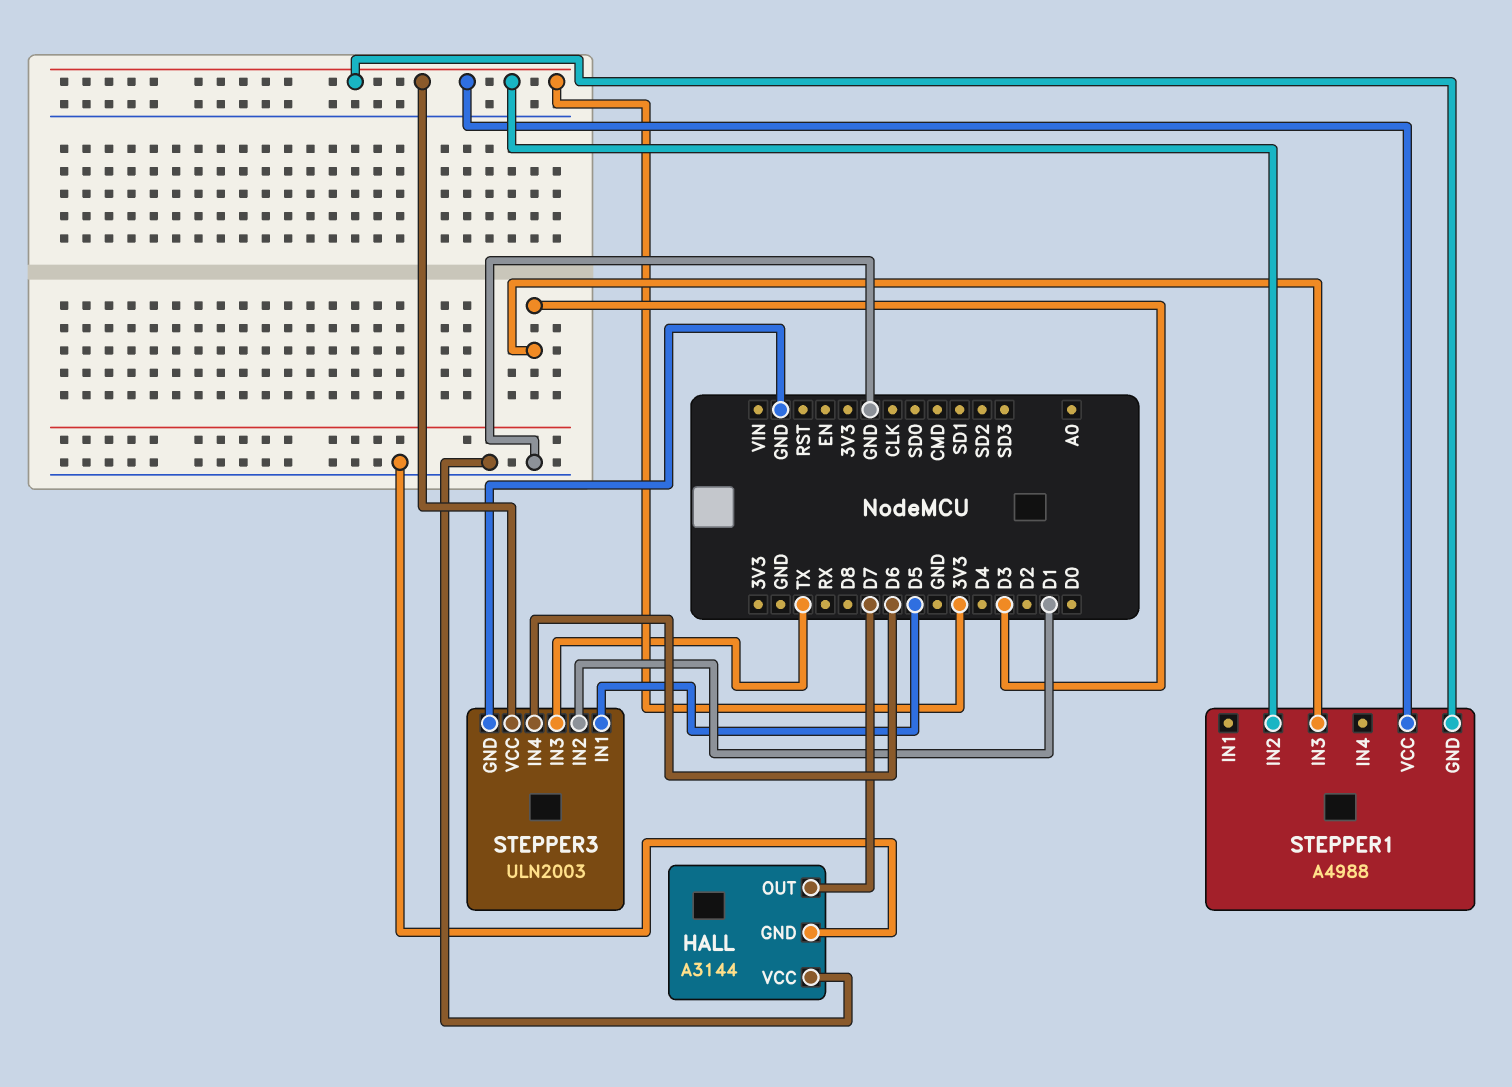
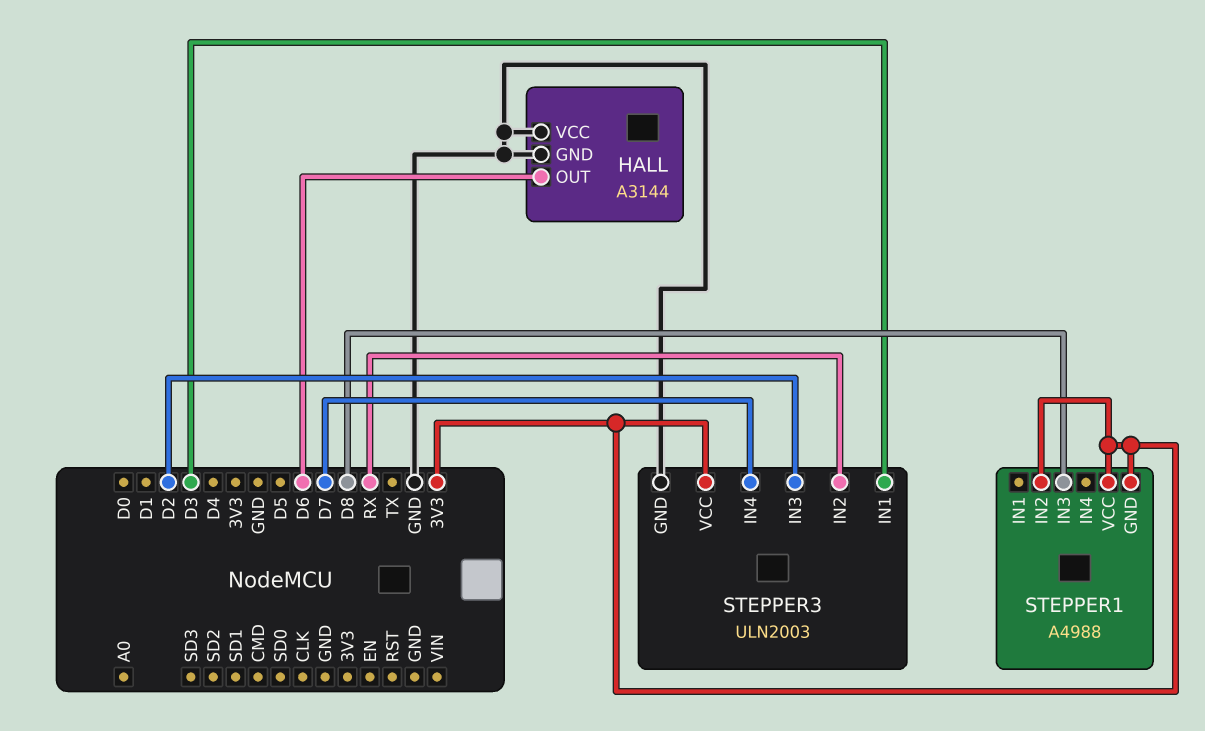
HALL pin OUT: D7 -> D6
STEPPER1 pin IN3: D3 -> D8
STEPPER3 pin IN1: D5 -> D3
STEPPER3 pin IN2: D1 -> RX
STEPPER3 pin IN3: TX -> D2
STEPPER3 pin IN4: D6 -> D7

